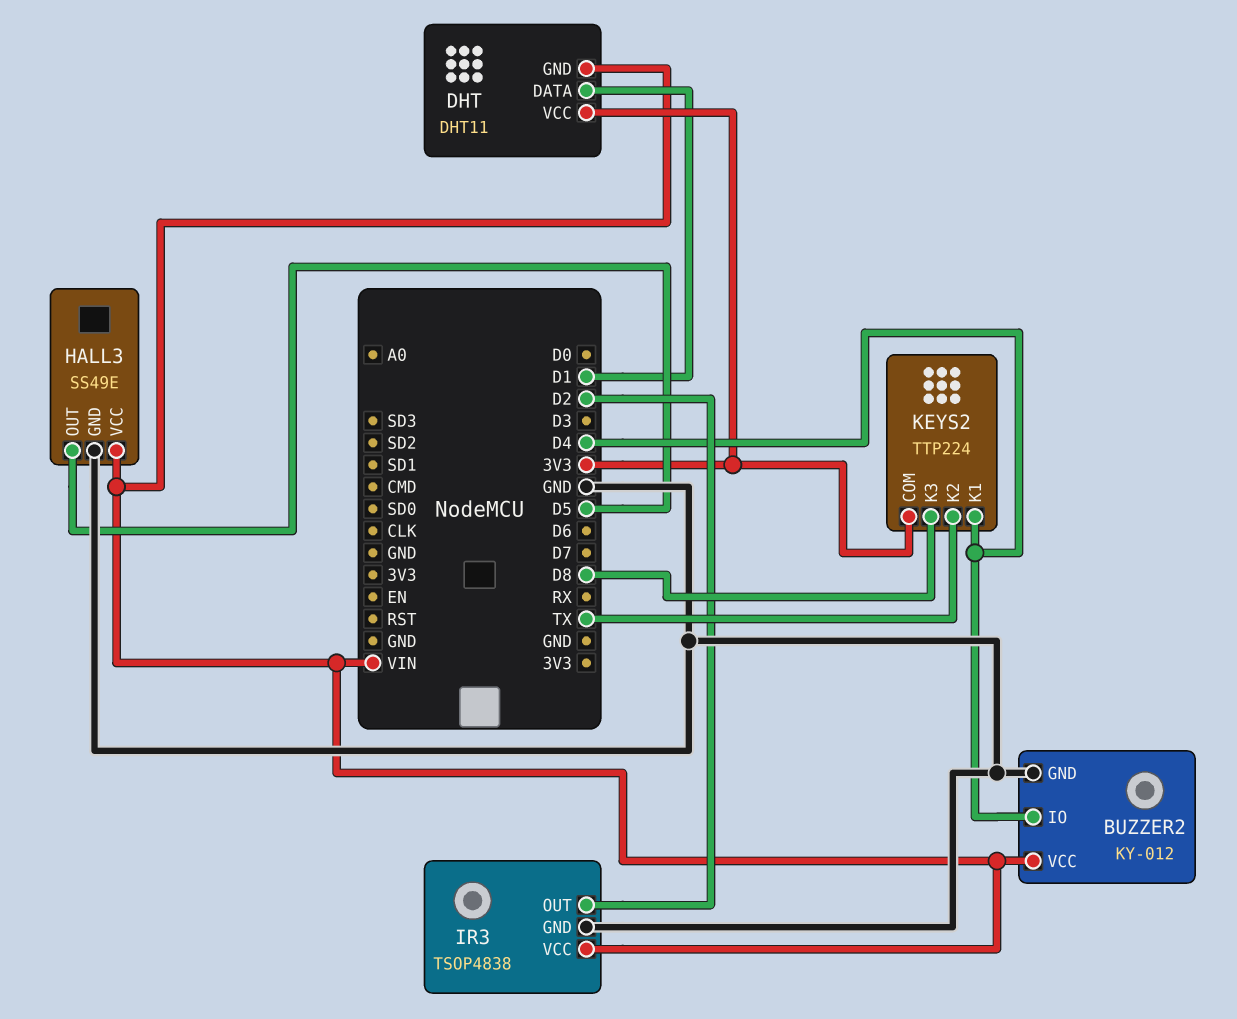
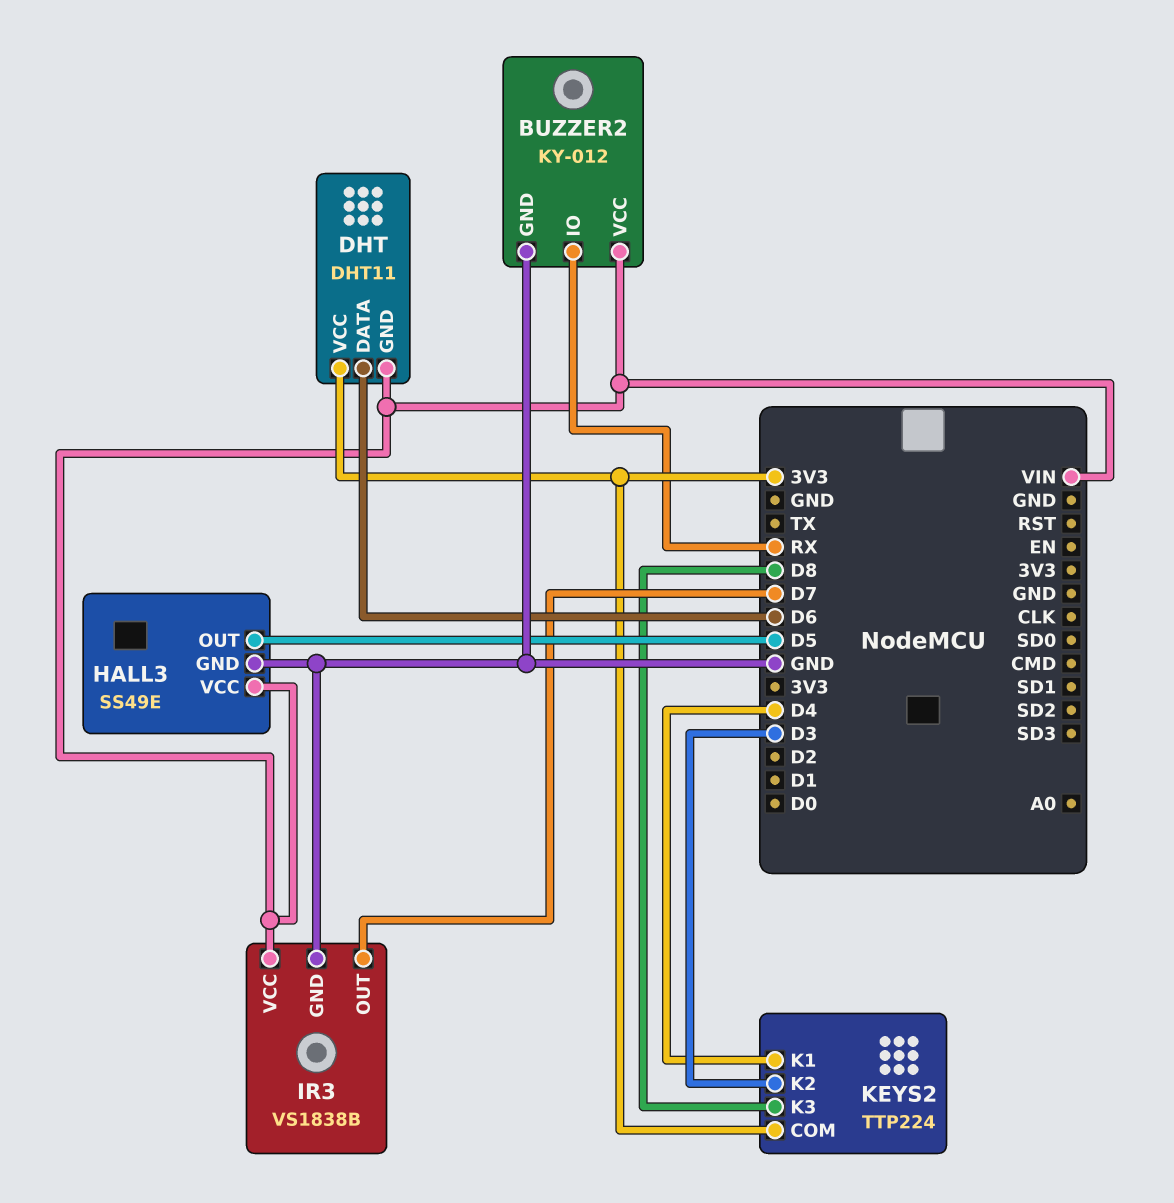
BUZZER2 pin IO: D4 -> RX
DHT pin DATA: D1 -> D6
IR3: TSOP4838 -> VS1838B
IR3 pin OUT: D2 -> D7
KEYS2 pin K2: TX -> D3

